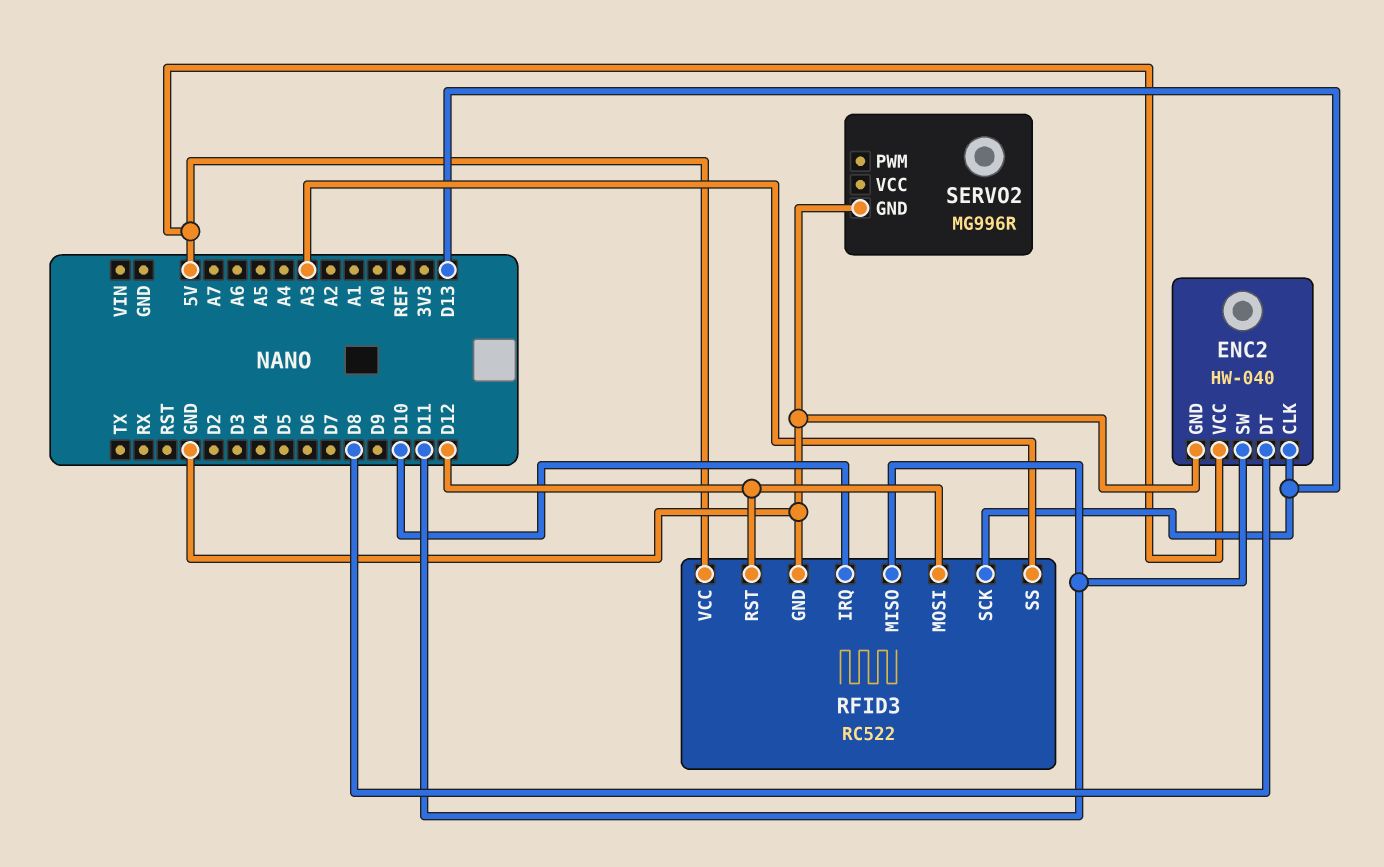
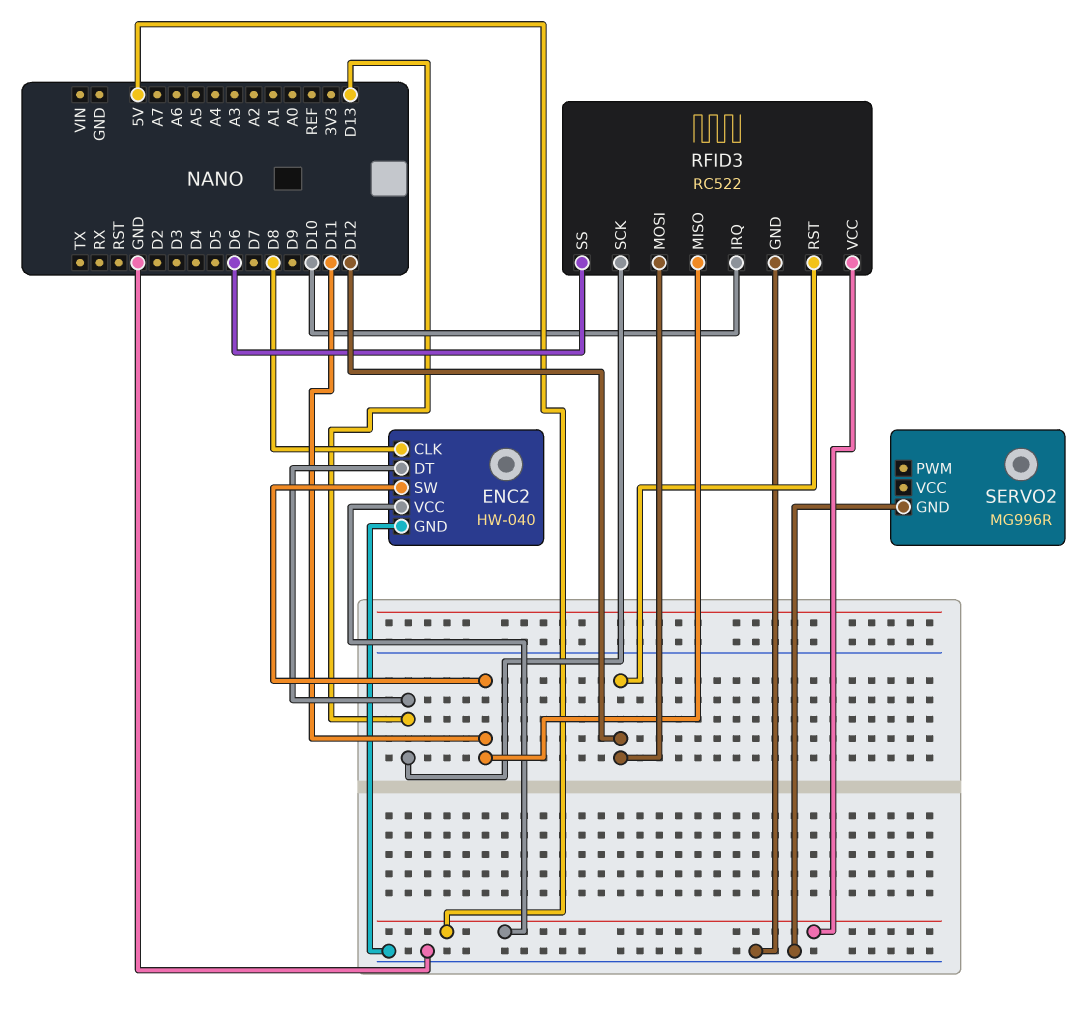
ENC2 pin CLK: D13 -> D8
ENC2 pin DT: D8 -> D13
RFID3 pin SS: A3 -> D6

